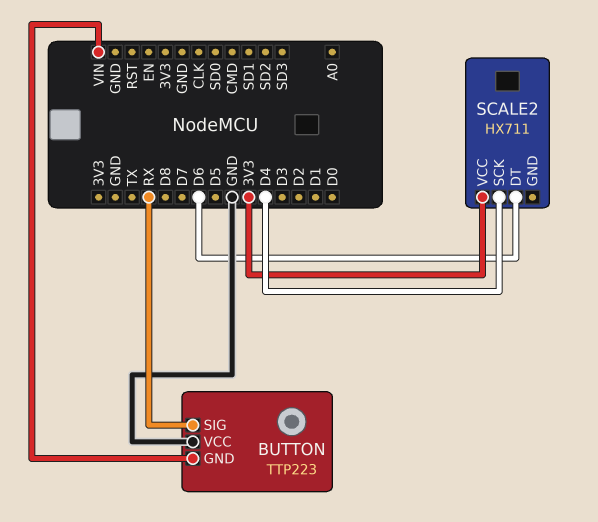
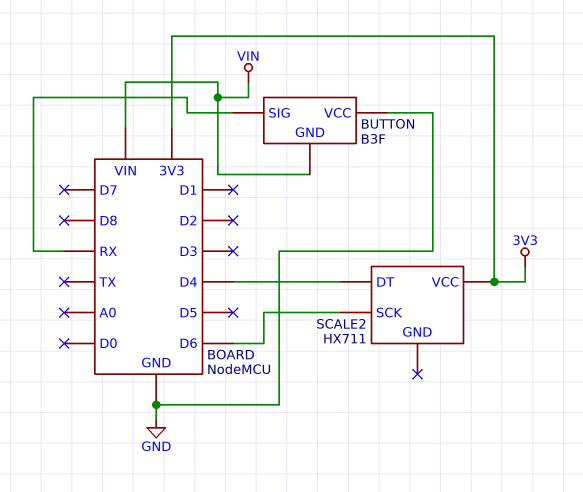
BUTTON: TTP223 -> B3F
SCALE2 pin DT: D6 -> D4
SCALE2 pin SCK: D4 -> D6

